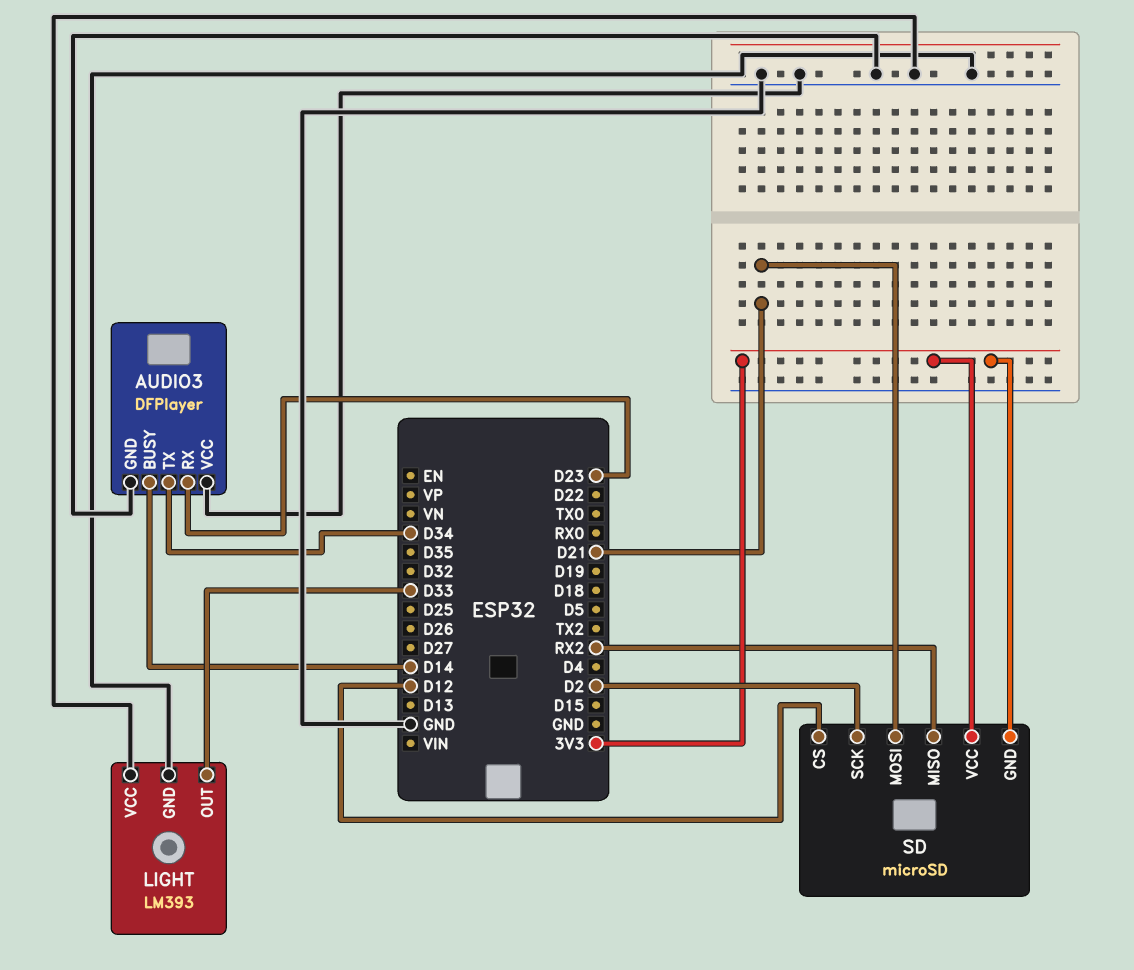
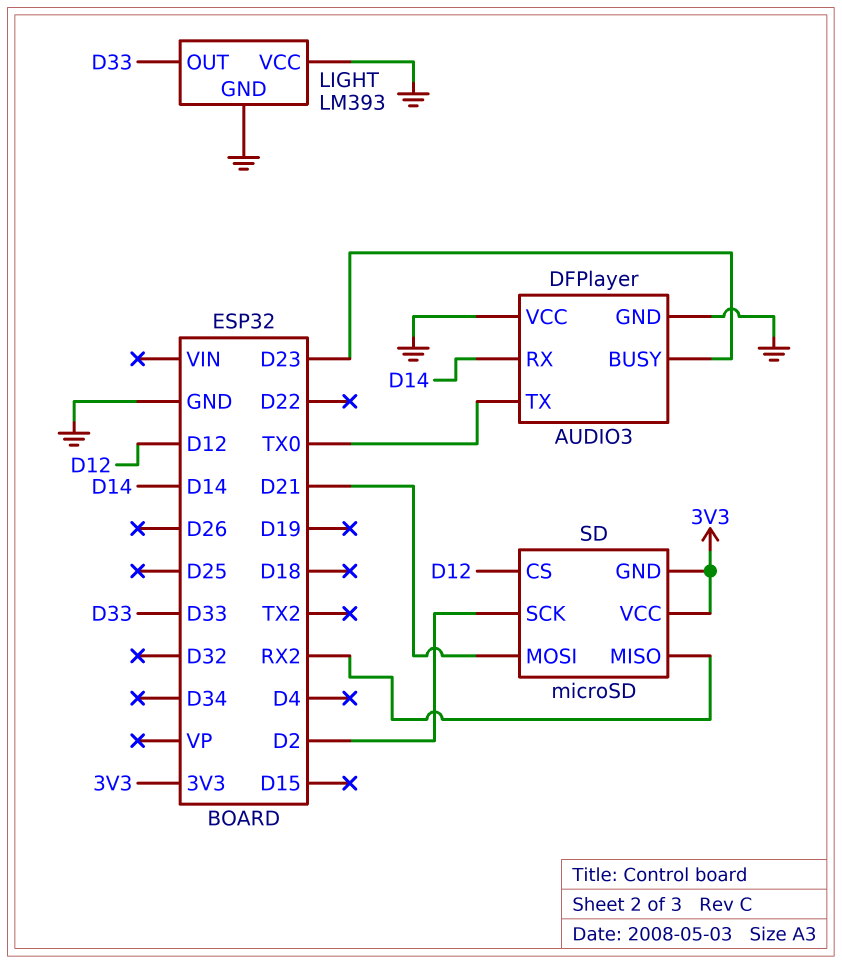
AUDIO3 pin BUSY: D14 -> D23
AUDIO3 pin RX: D23 -> D14
AUDIO3 pin TX: D34 -> TX0

